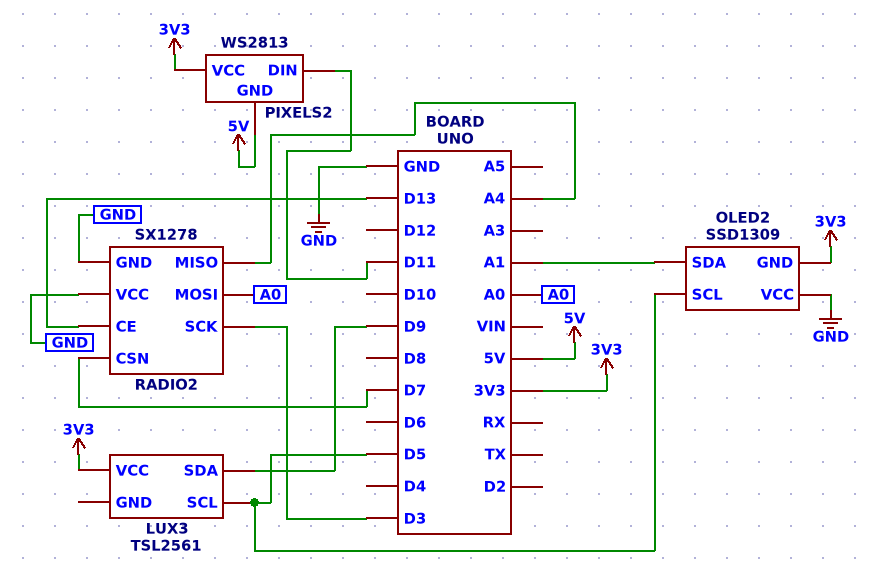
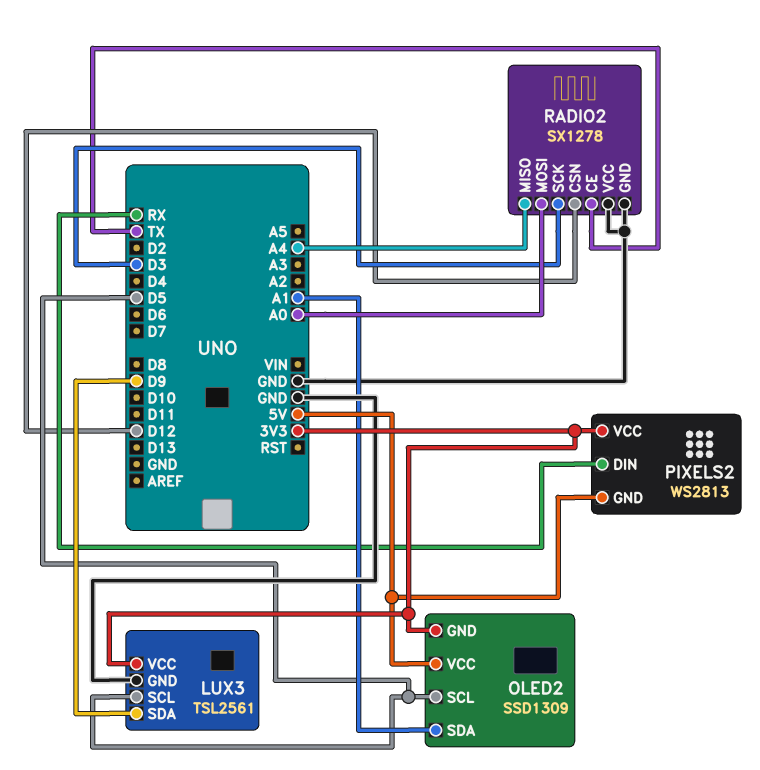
LUX3 pin GND: none -> GND
OLED2 pin VCC: GND -> 5V
PIXELS2 pin DIN: D11 -> RX
RADIO2 pin CE: D13 -> TX
RADIO2 pin CSN: D7 -> D12

